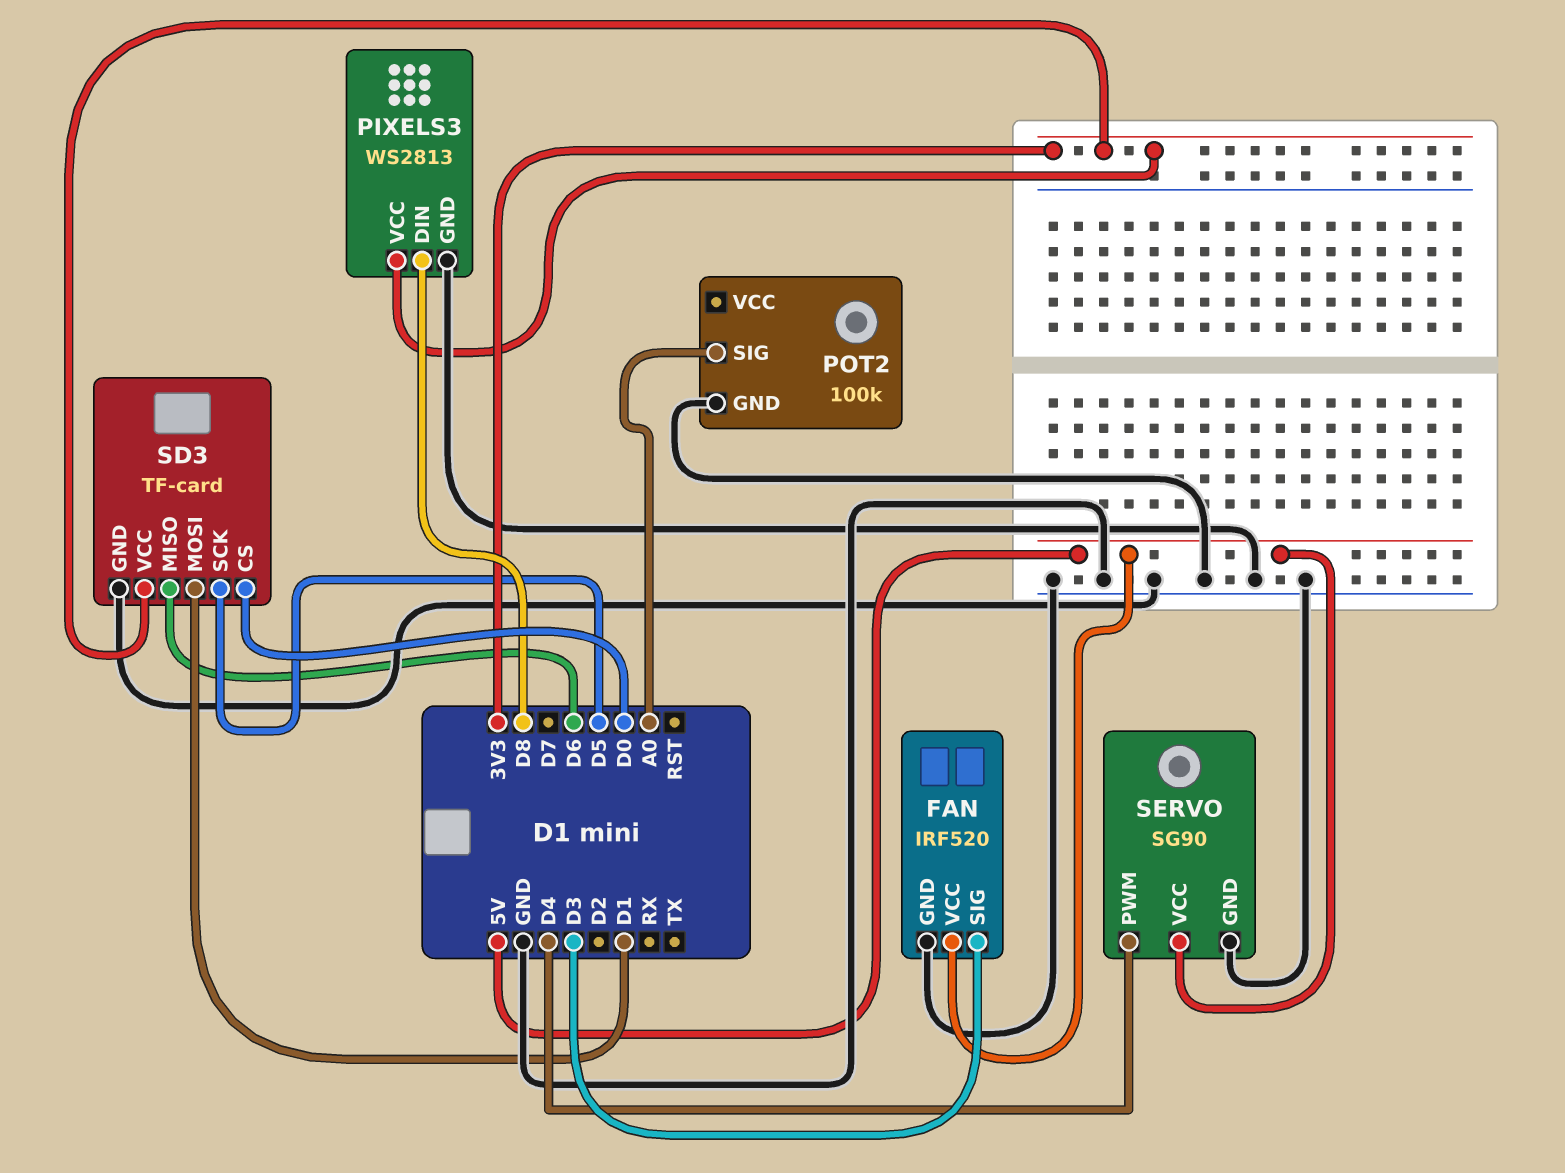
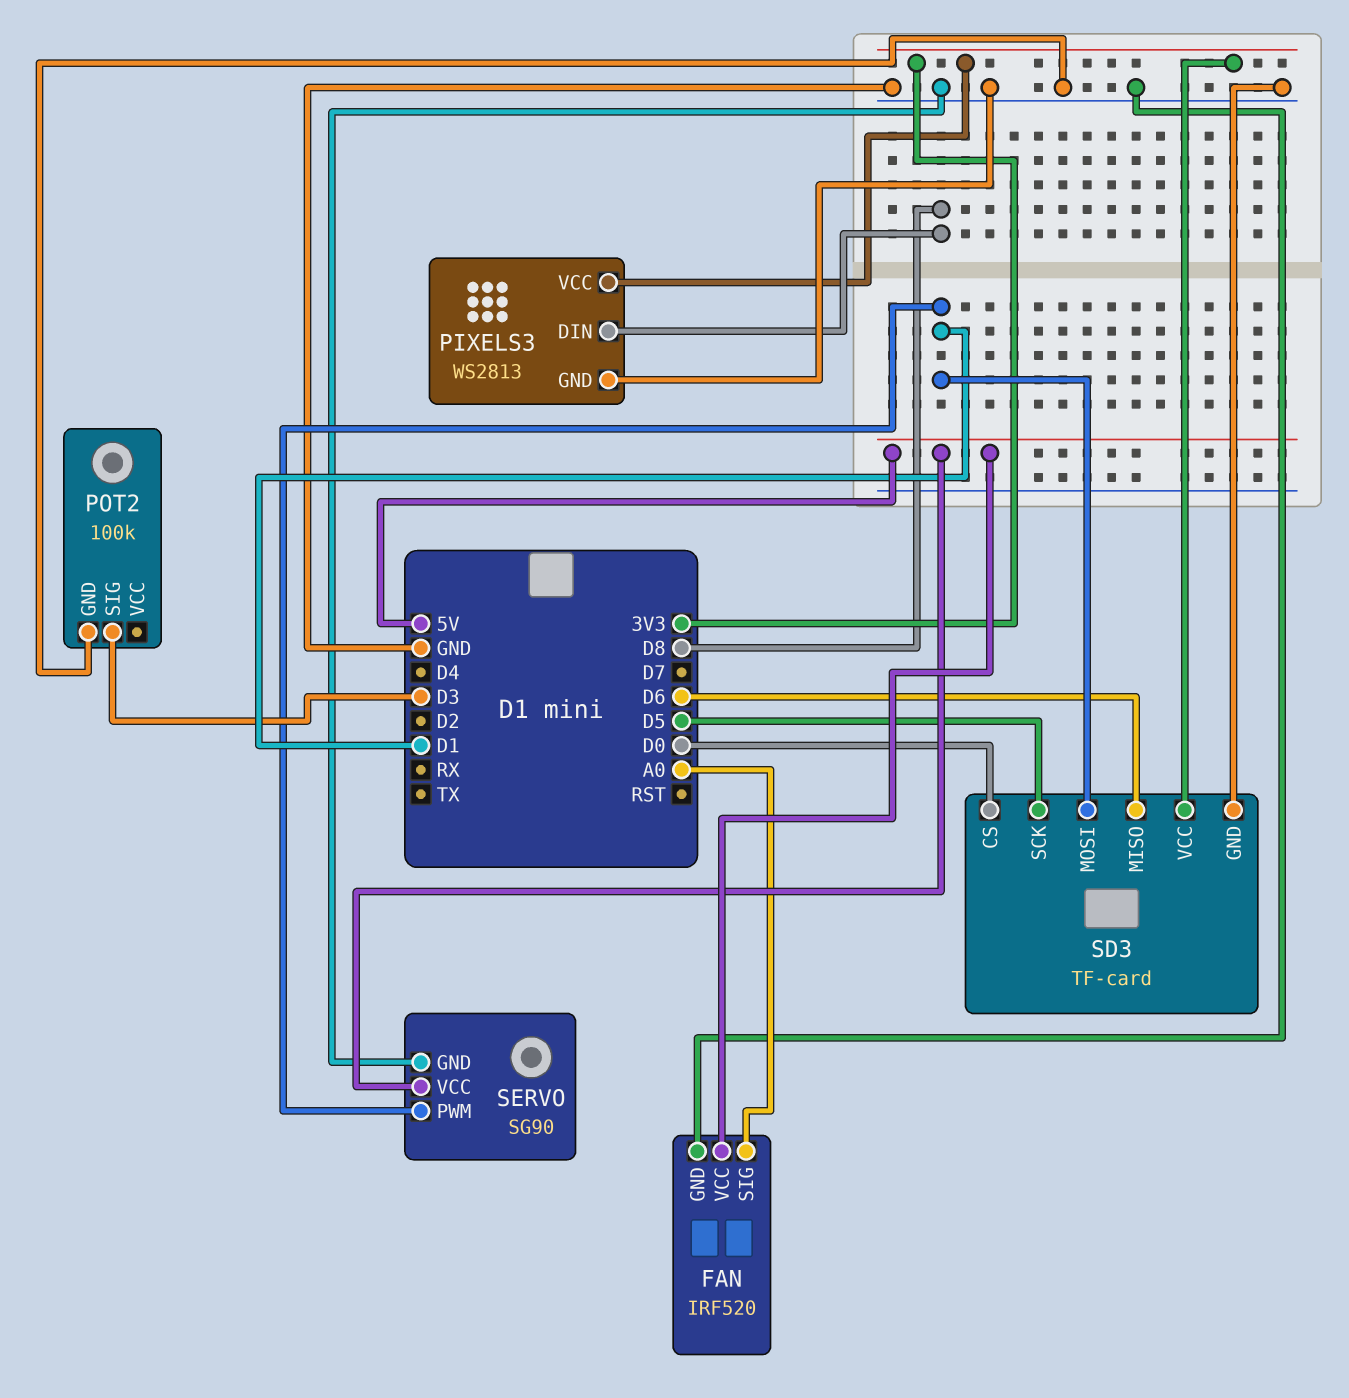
FAN pin SIG: D3 -> A0
POT2 pin SIG: A0 -> D3
SERVO pin PWM: D4 -> D1

